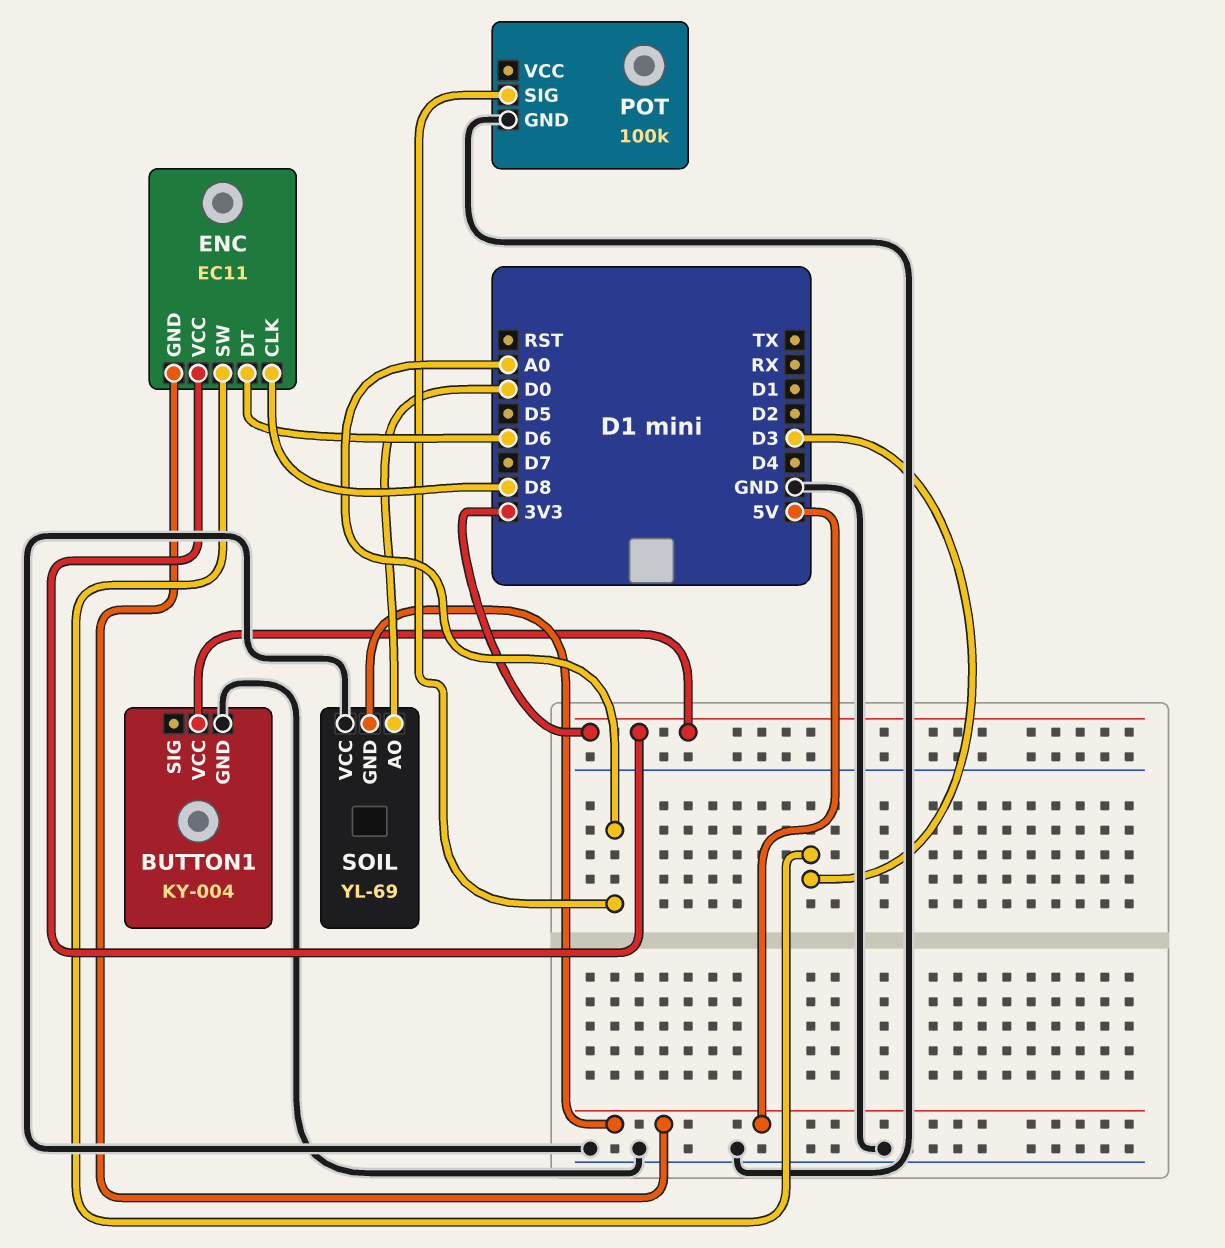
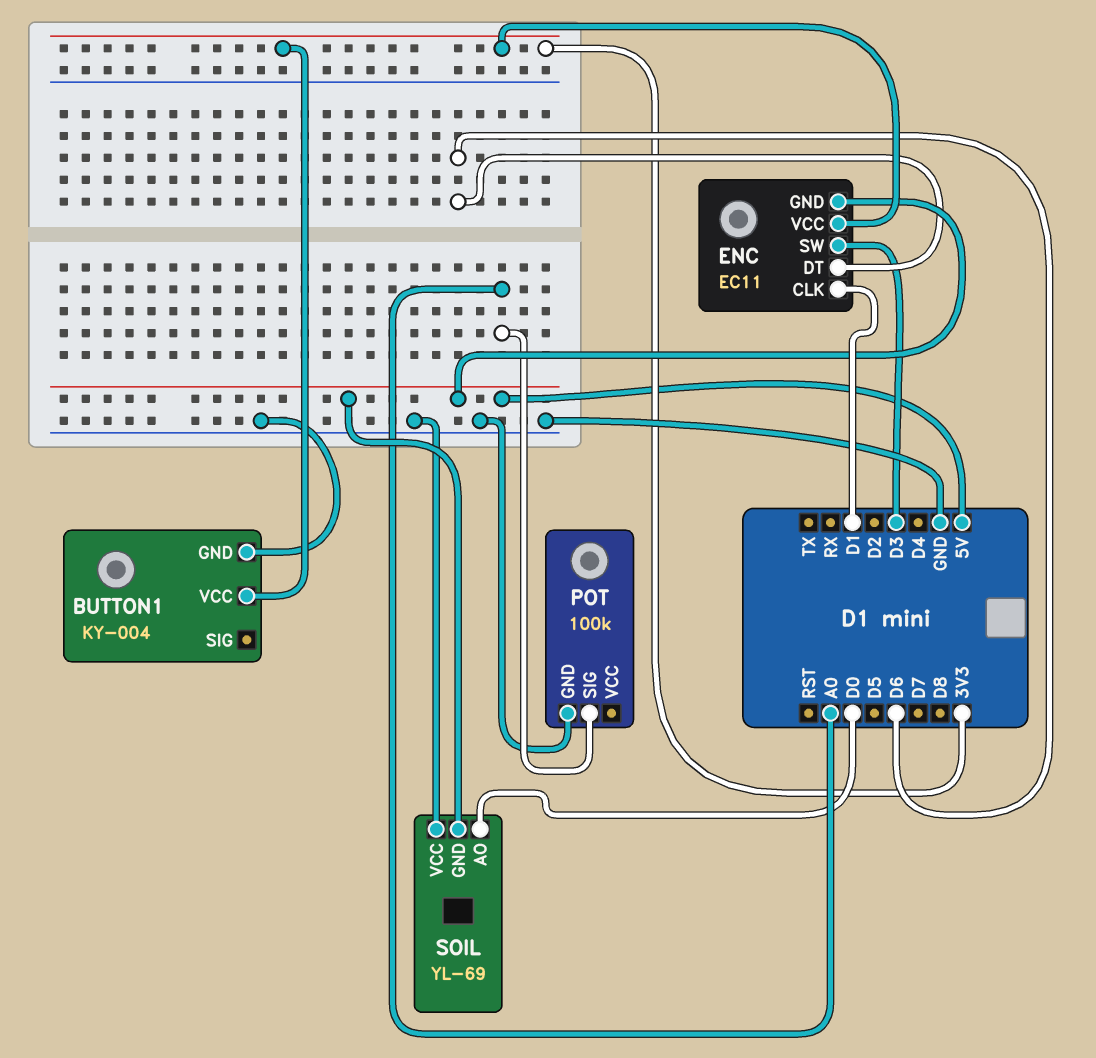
ENC pin CLK: D8 -> D1

